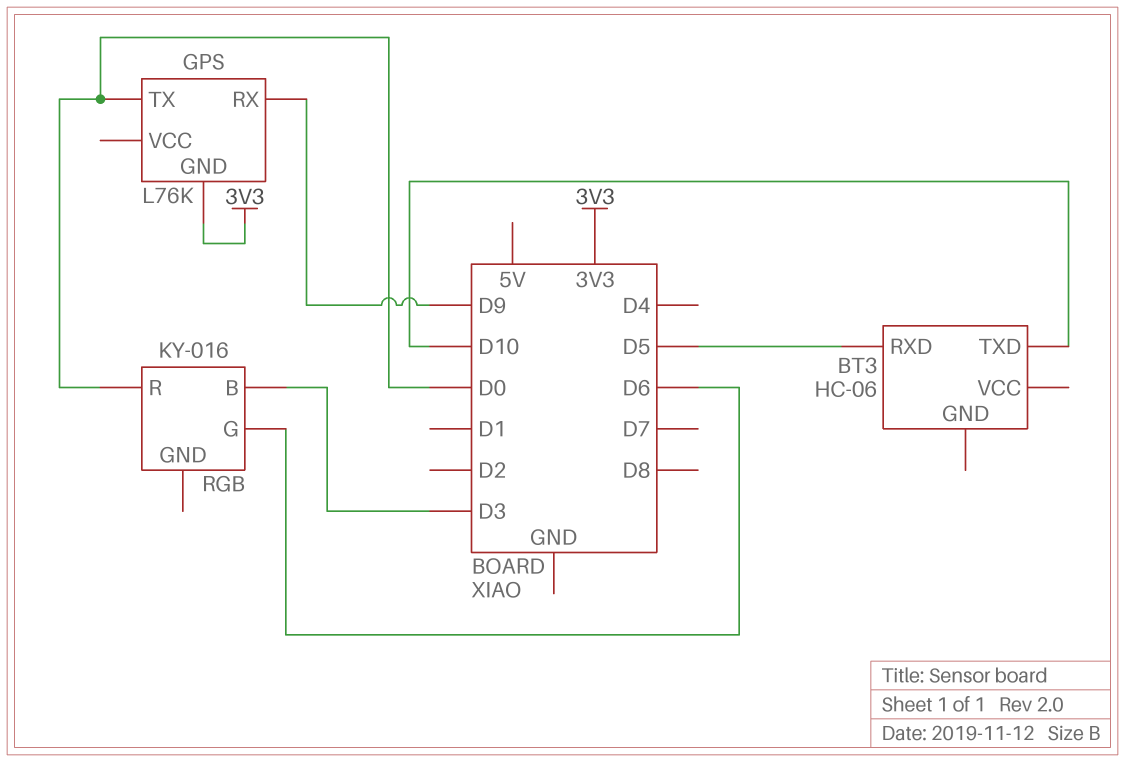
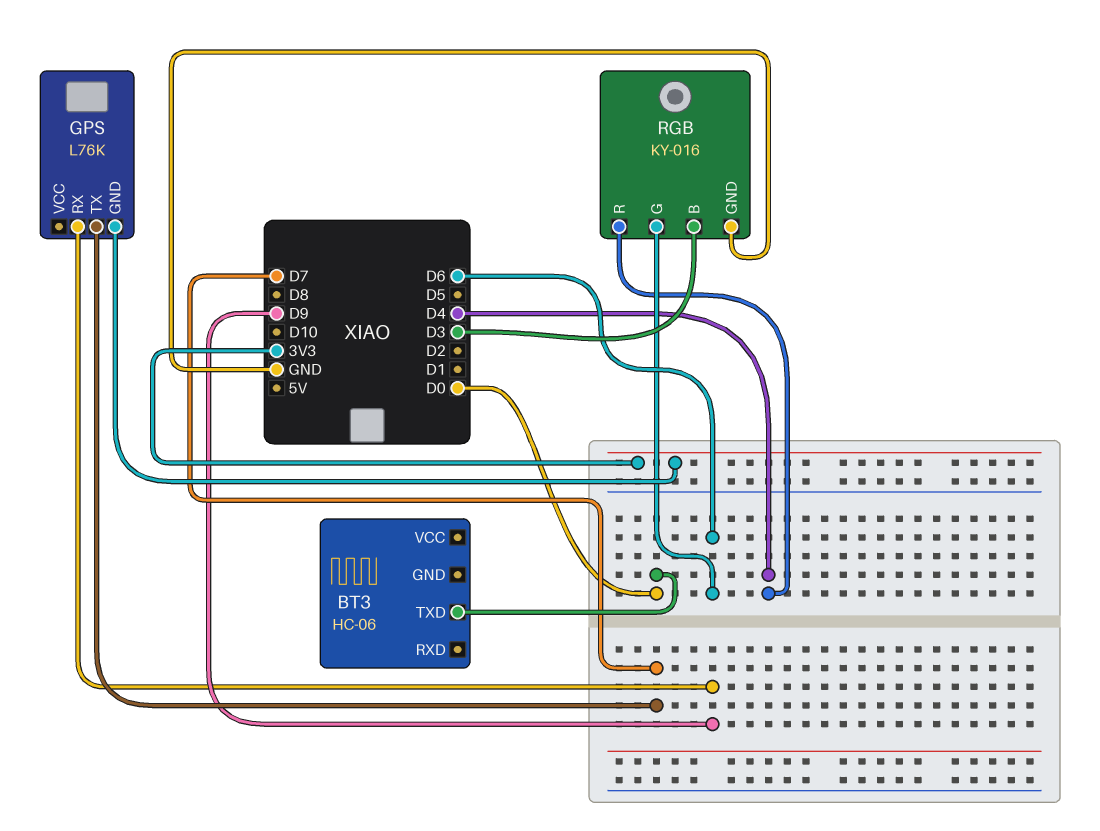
BT3 pin RXD: D5 -> none
BT3 pin TXD: D10 -> D0
GPS pin TX: D0 -> D7
RGB pin GND: none -> GND
RGB pin R: D0 -> D4

